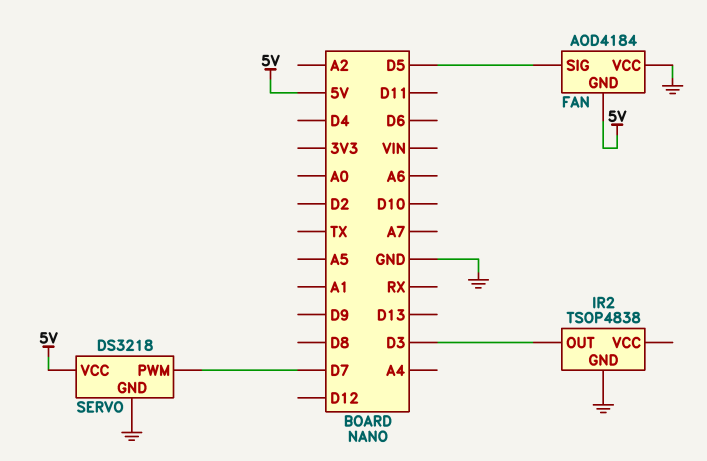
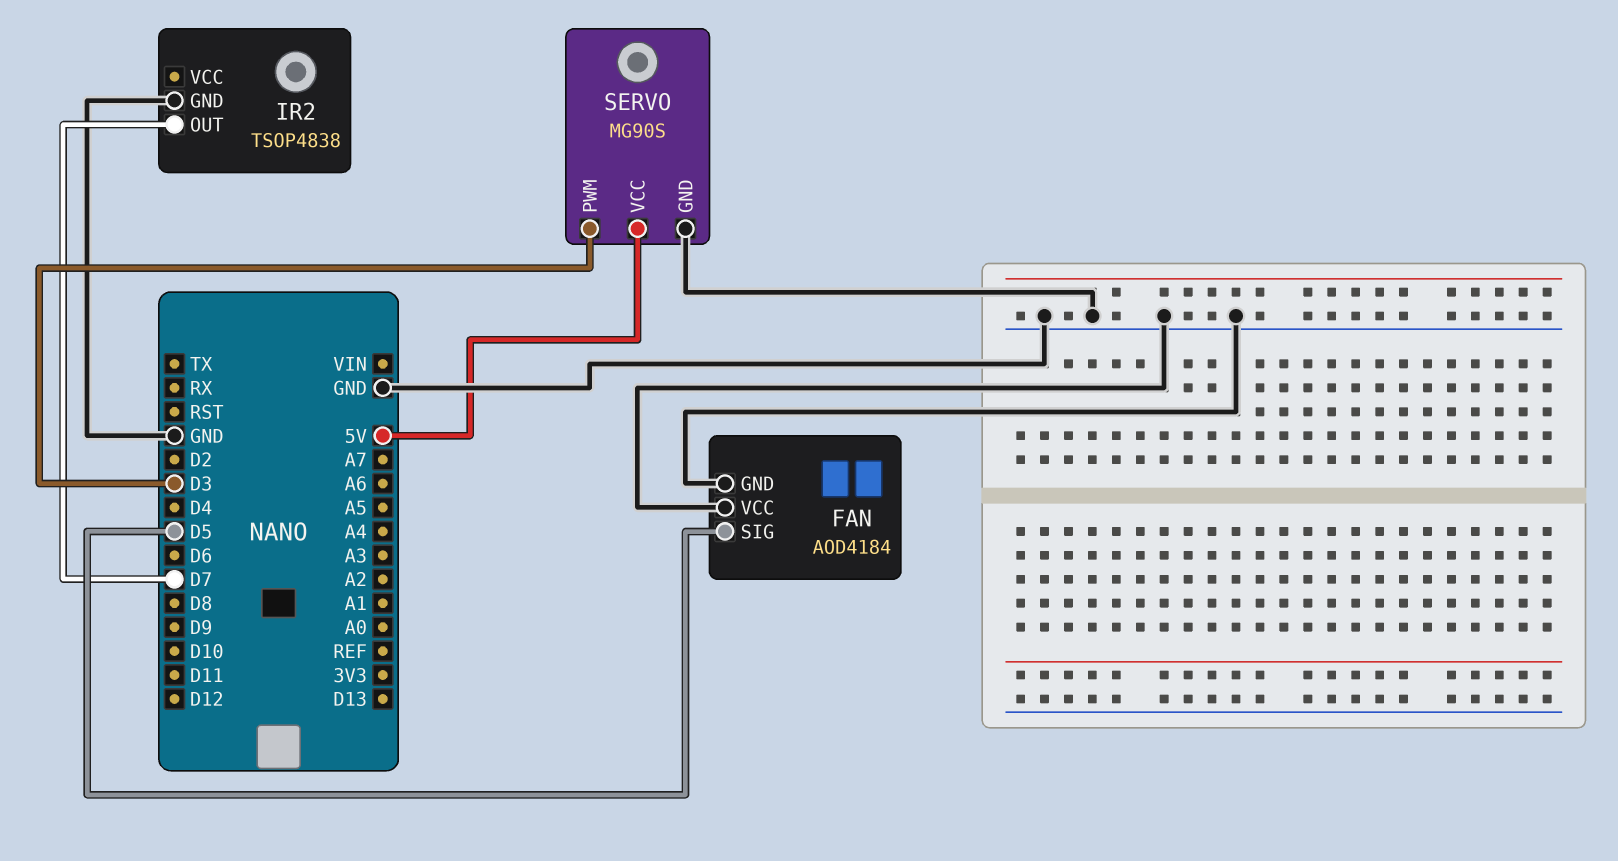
FAN pin GND: 5V -> GND
IR2 pin OUT: D3 -> D7
SERVO: DS3218 -> MG90S
SERVO pin PWM: D7 -> D3

